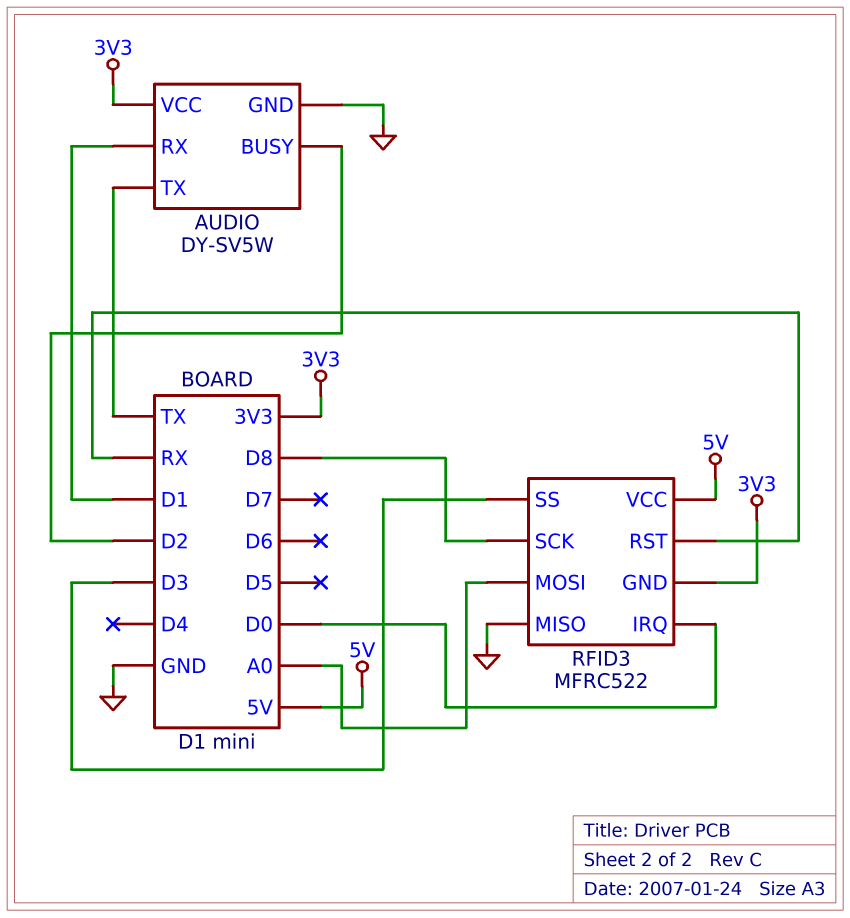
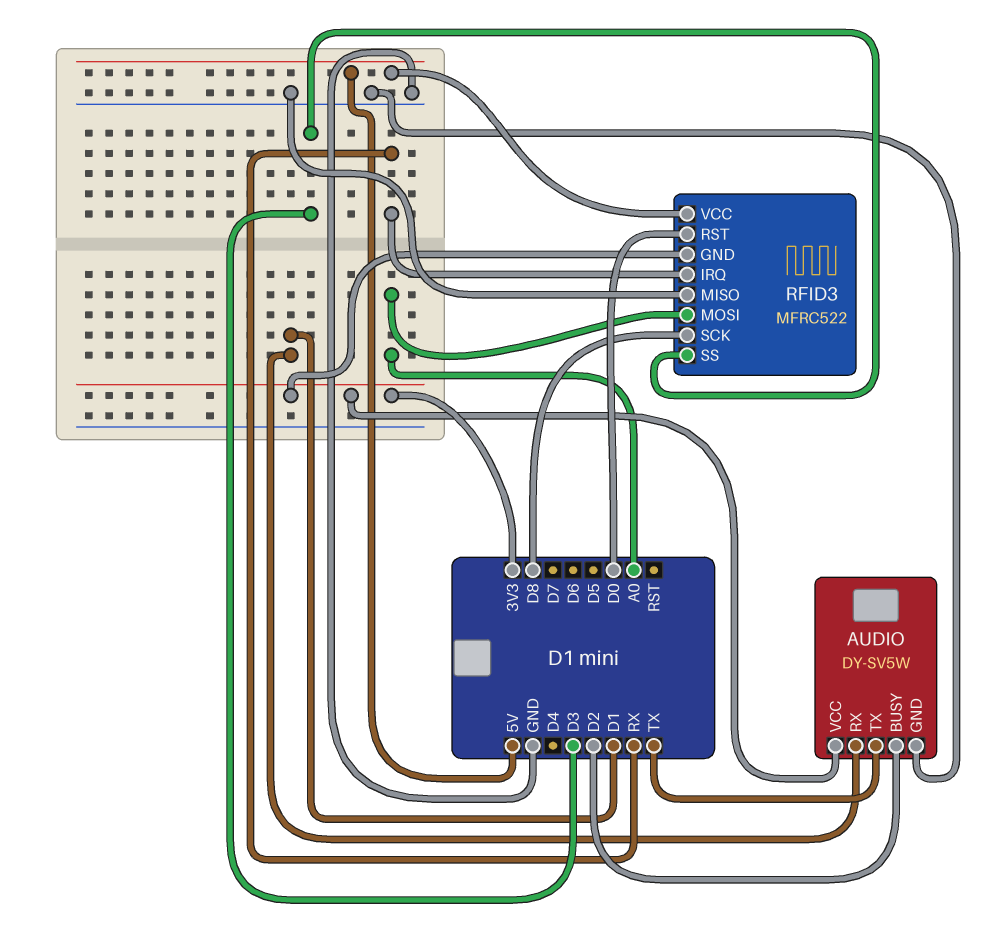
RFID3 pin IRQ: D0 -> RX
RFID3 pin RST: RX -> D0

